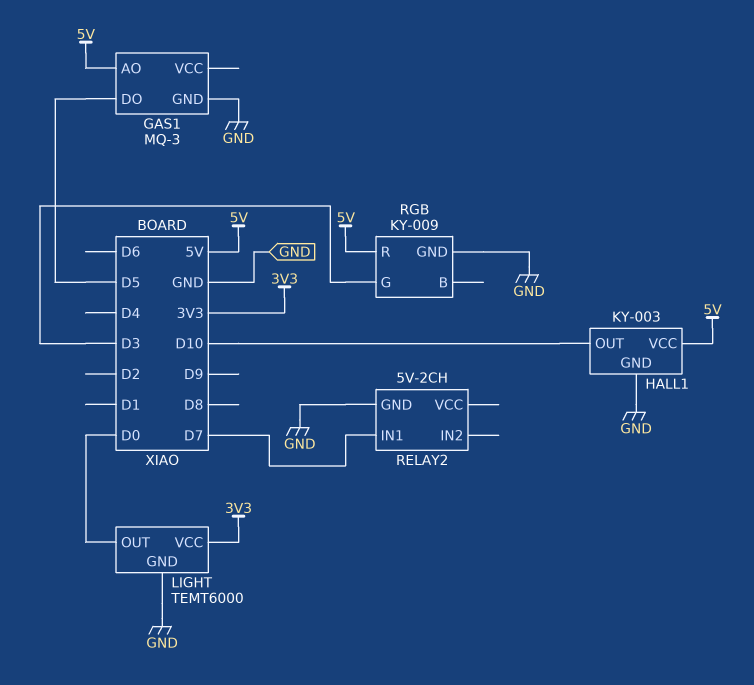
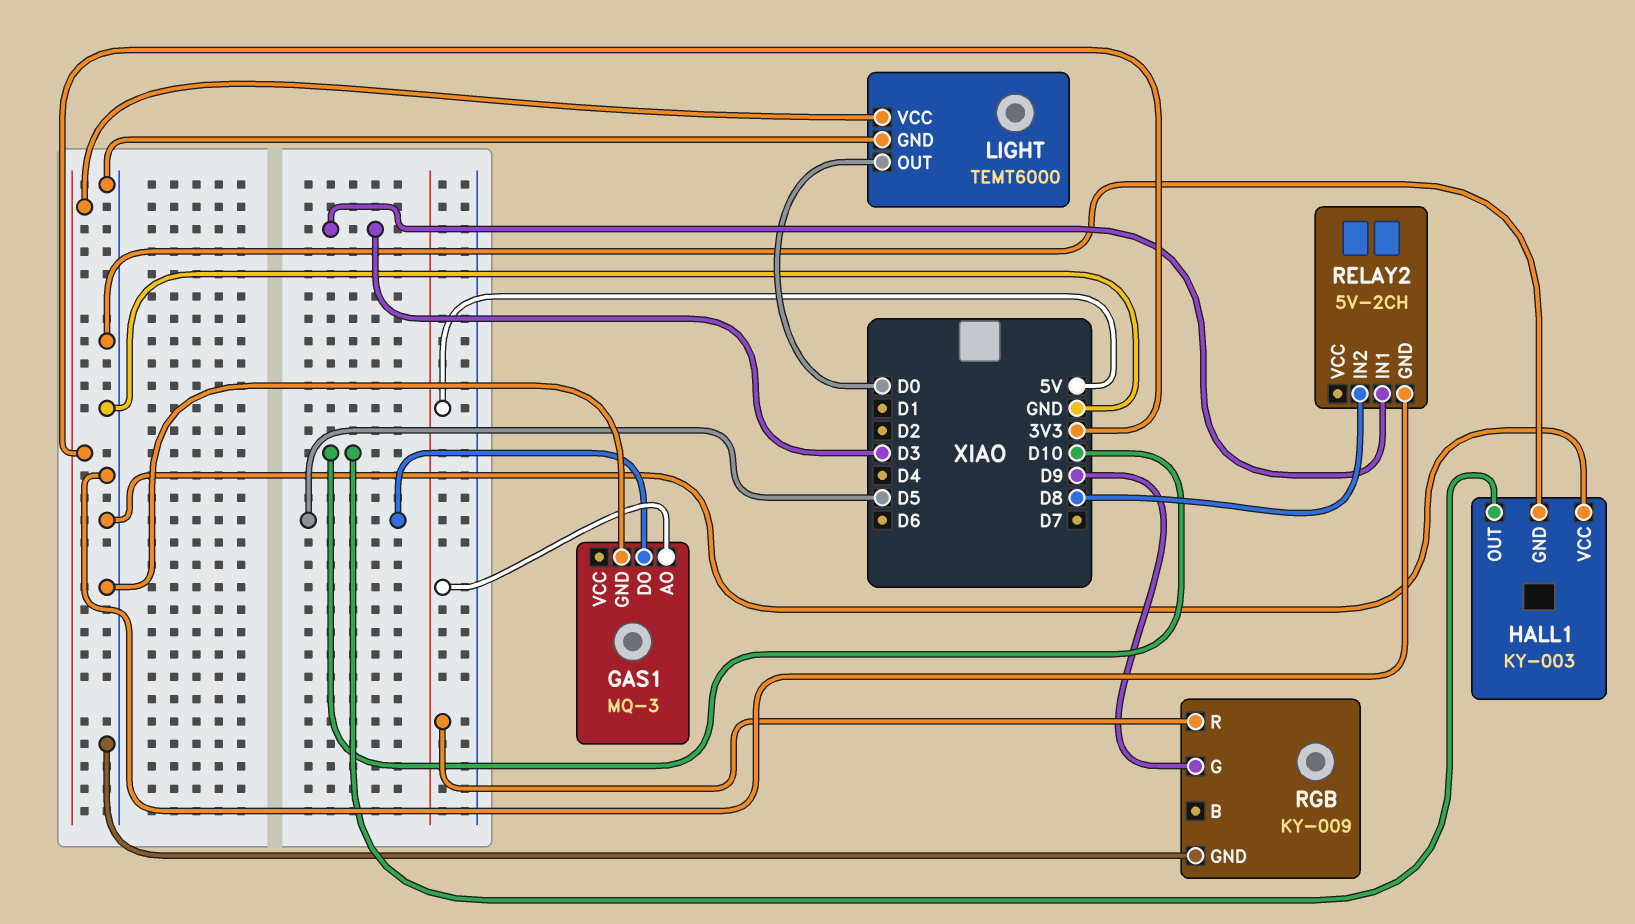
HALL1 pin VCC: 5V -> GND
RELAY2 pin IN1: D7 -> D3
RELAY2 pin IN2: none -> D8
RGB pin G: D3 -> D9

